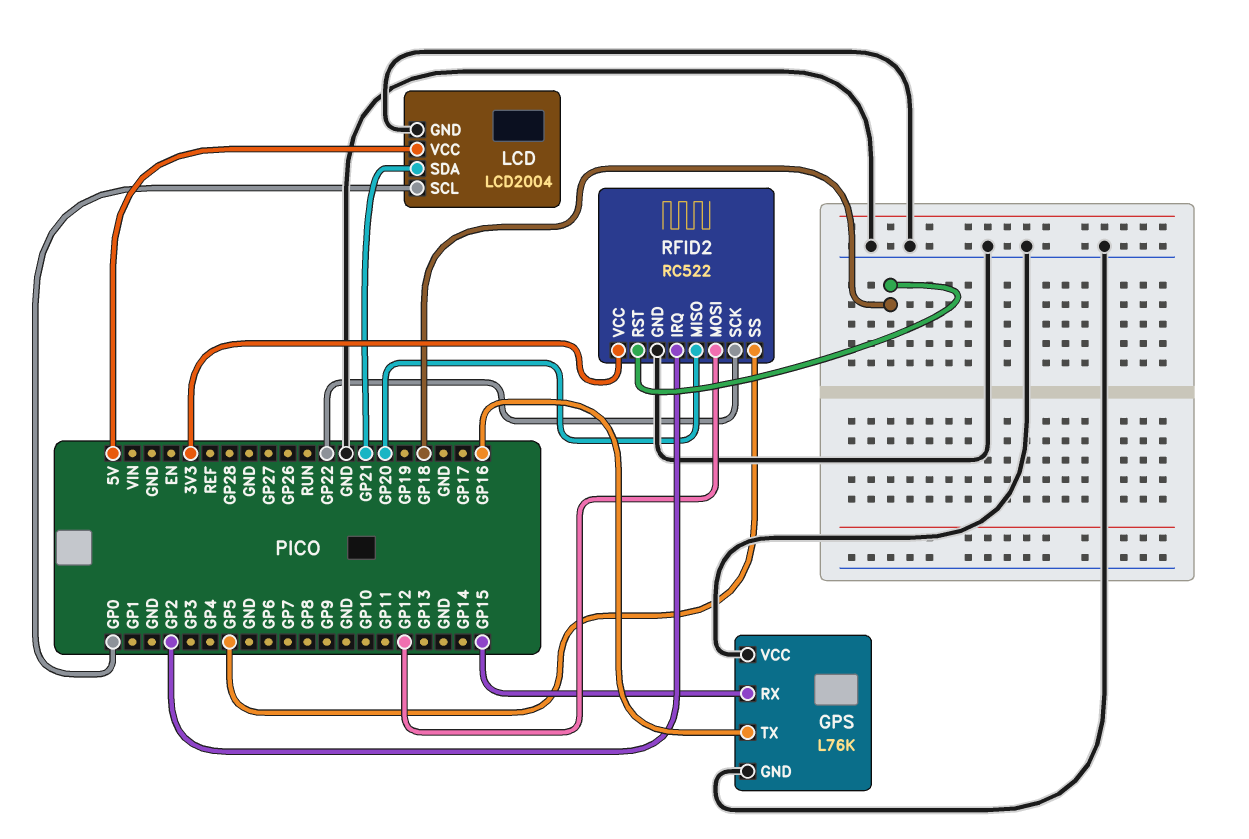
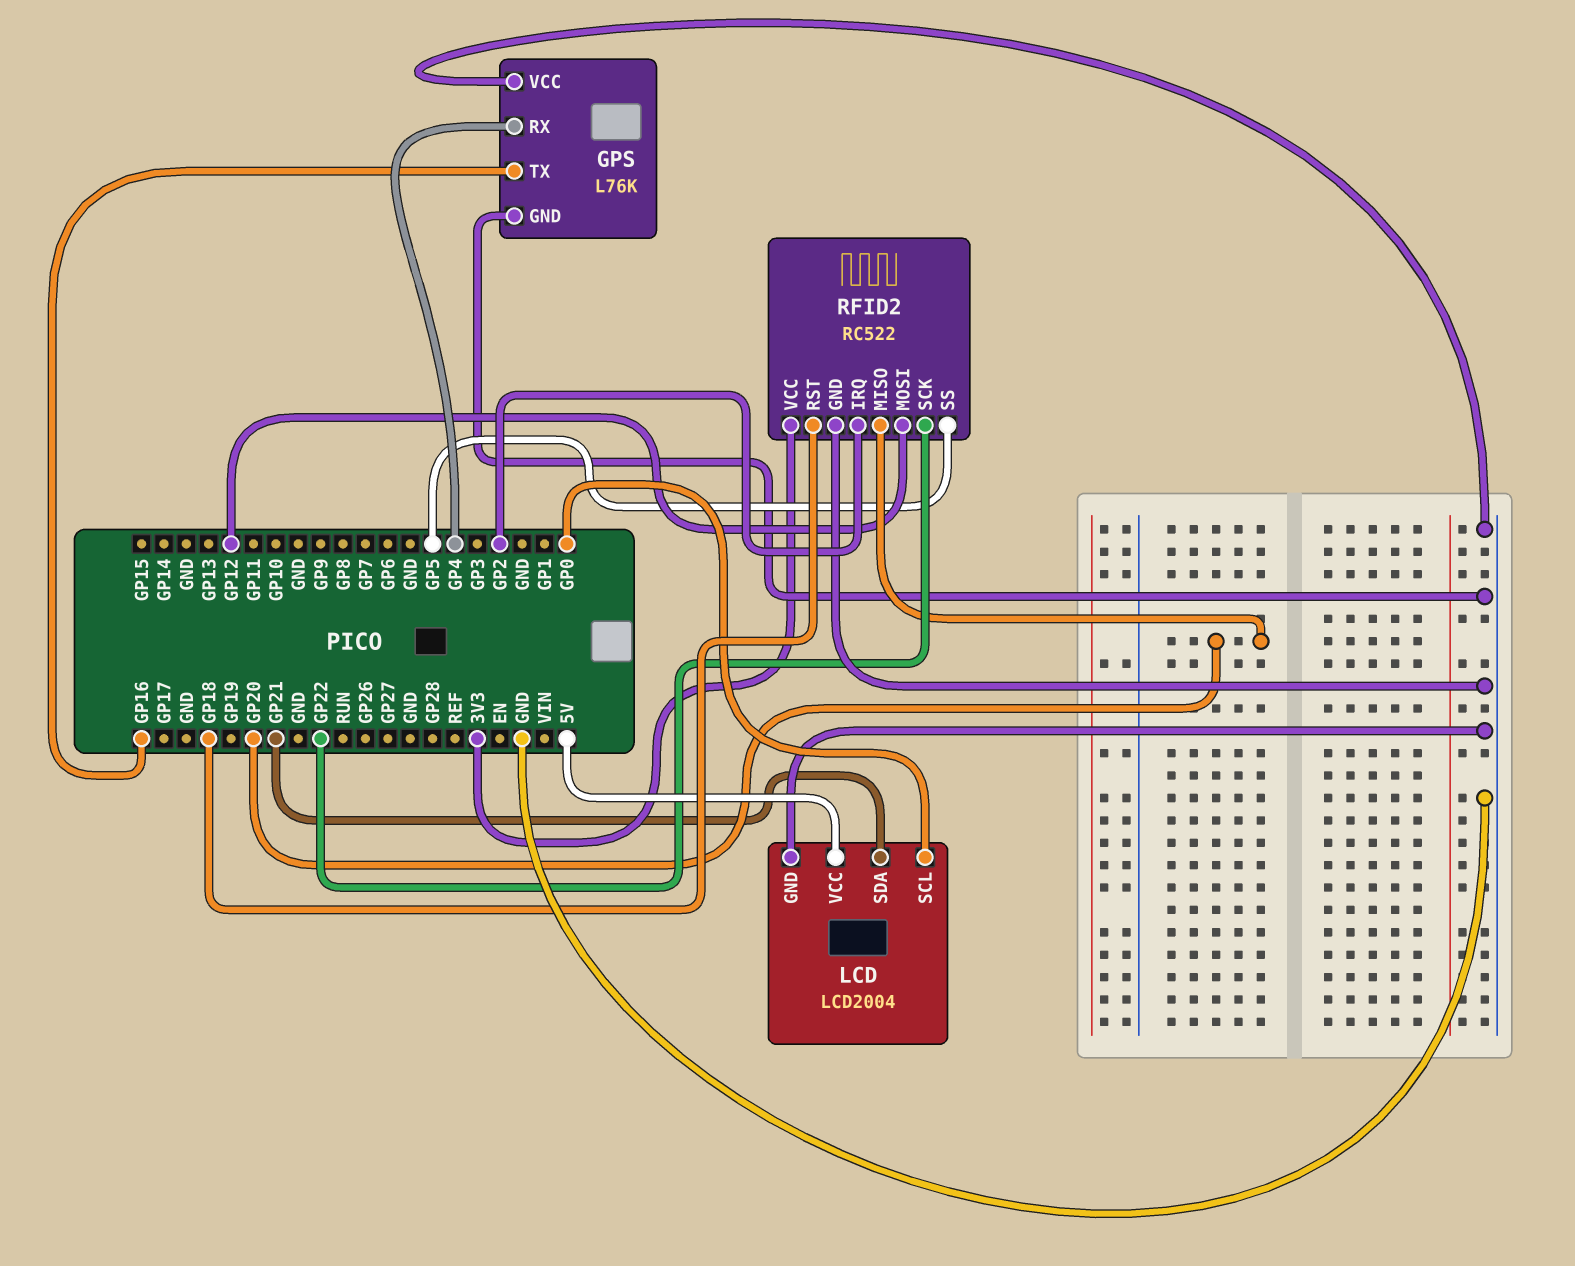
GPS pin RX: GP15 -> GP4

